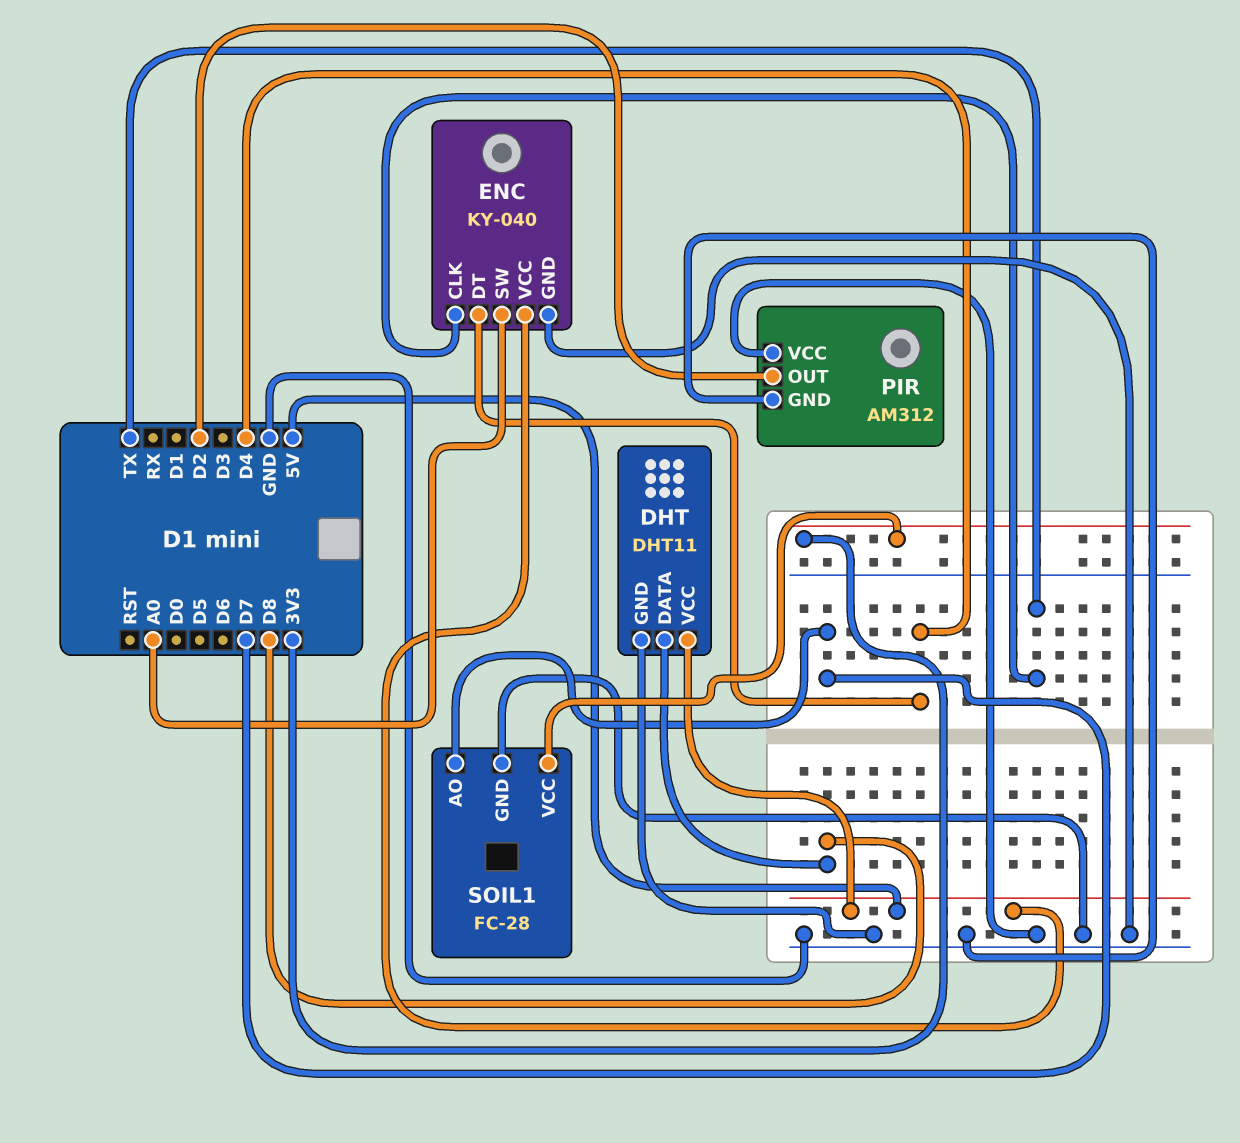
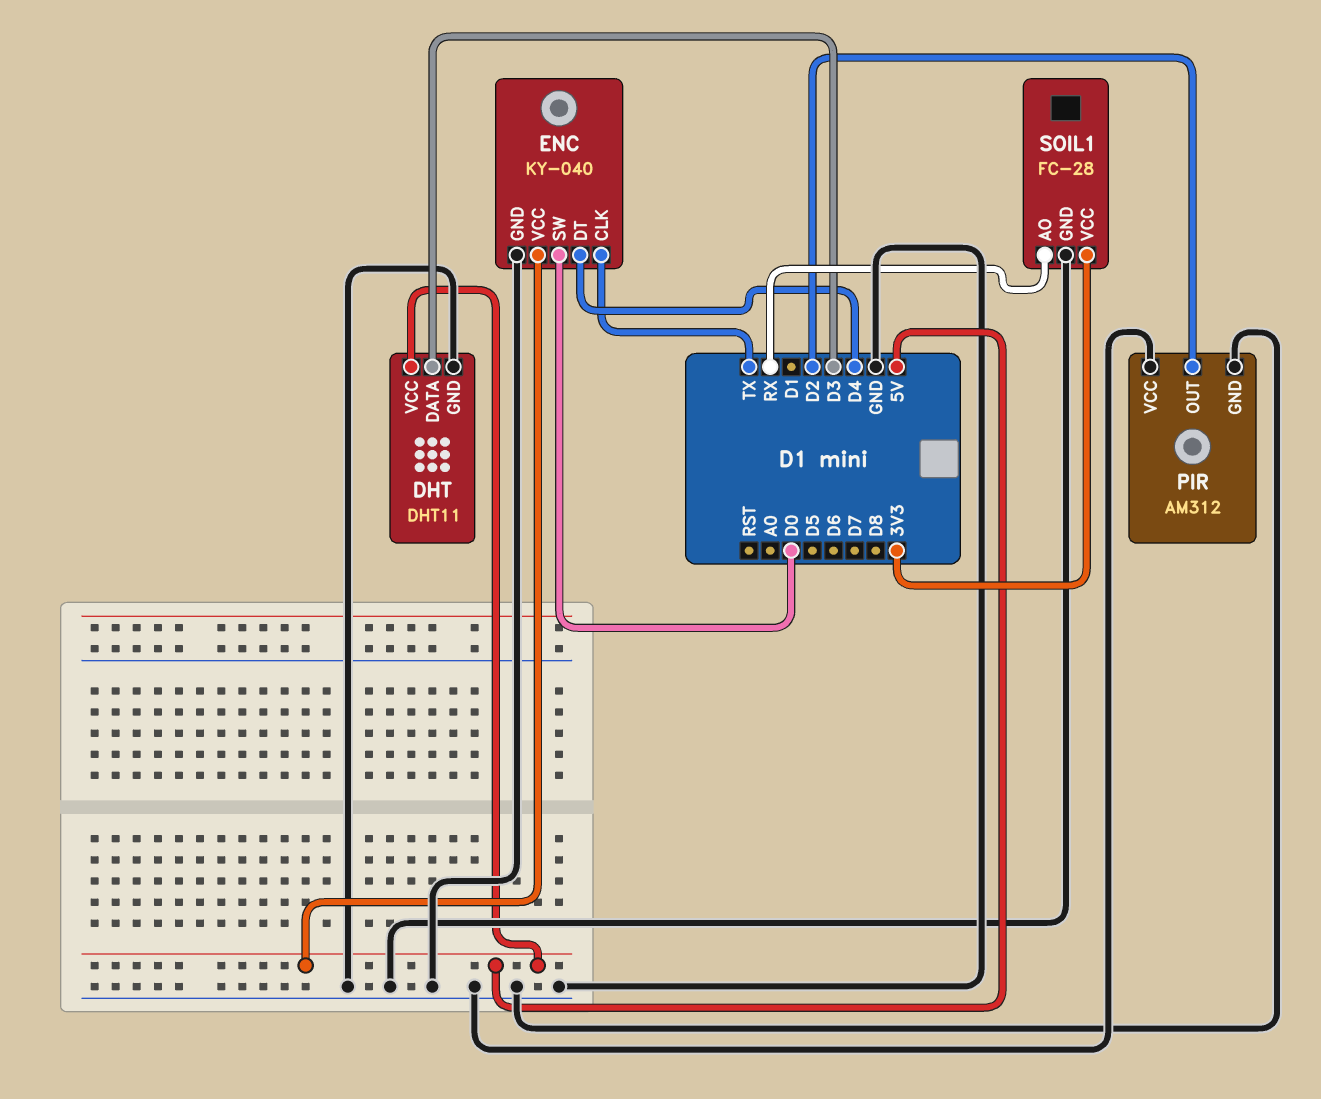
DHT pin DATA: D8 -> D3
ENC pin SW: A0 -> D0
SOIL1 pin AO: D7 -> RX

